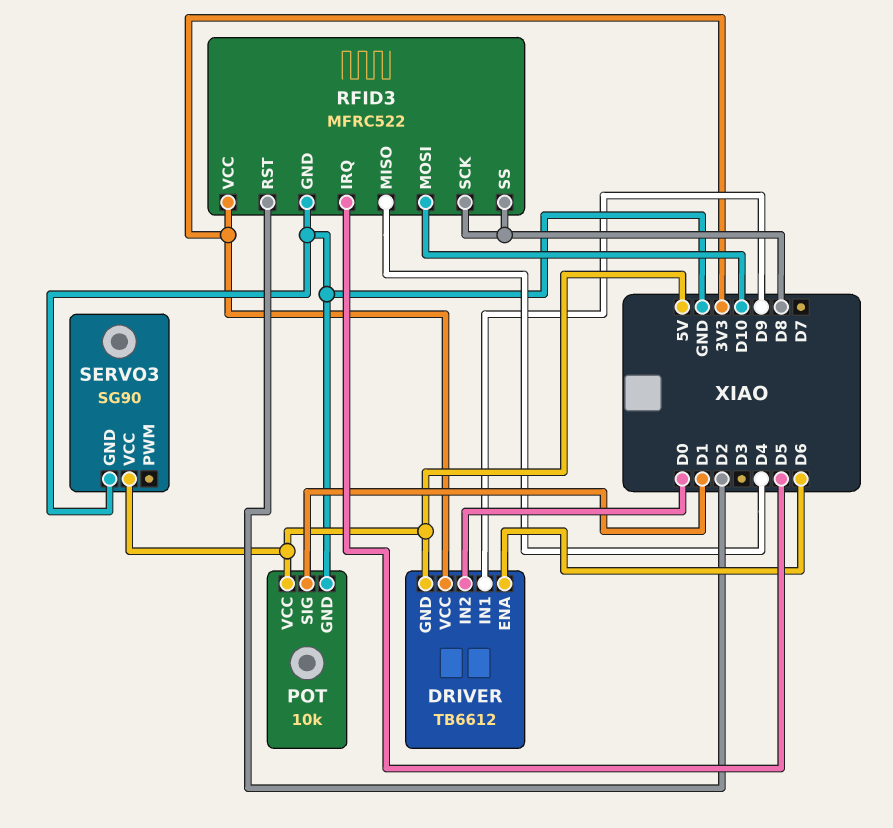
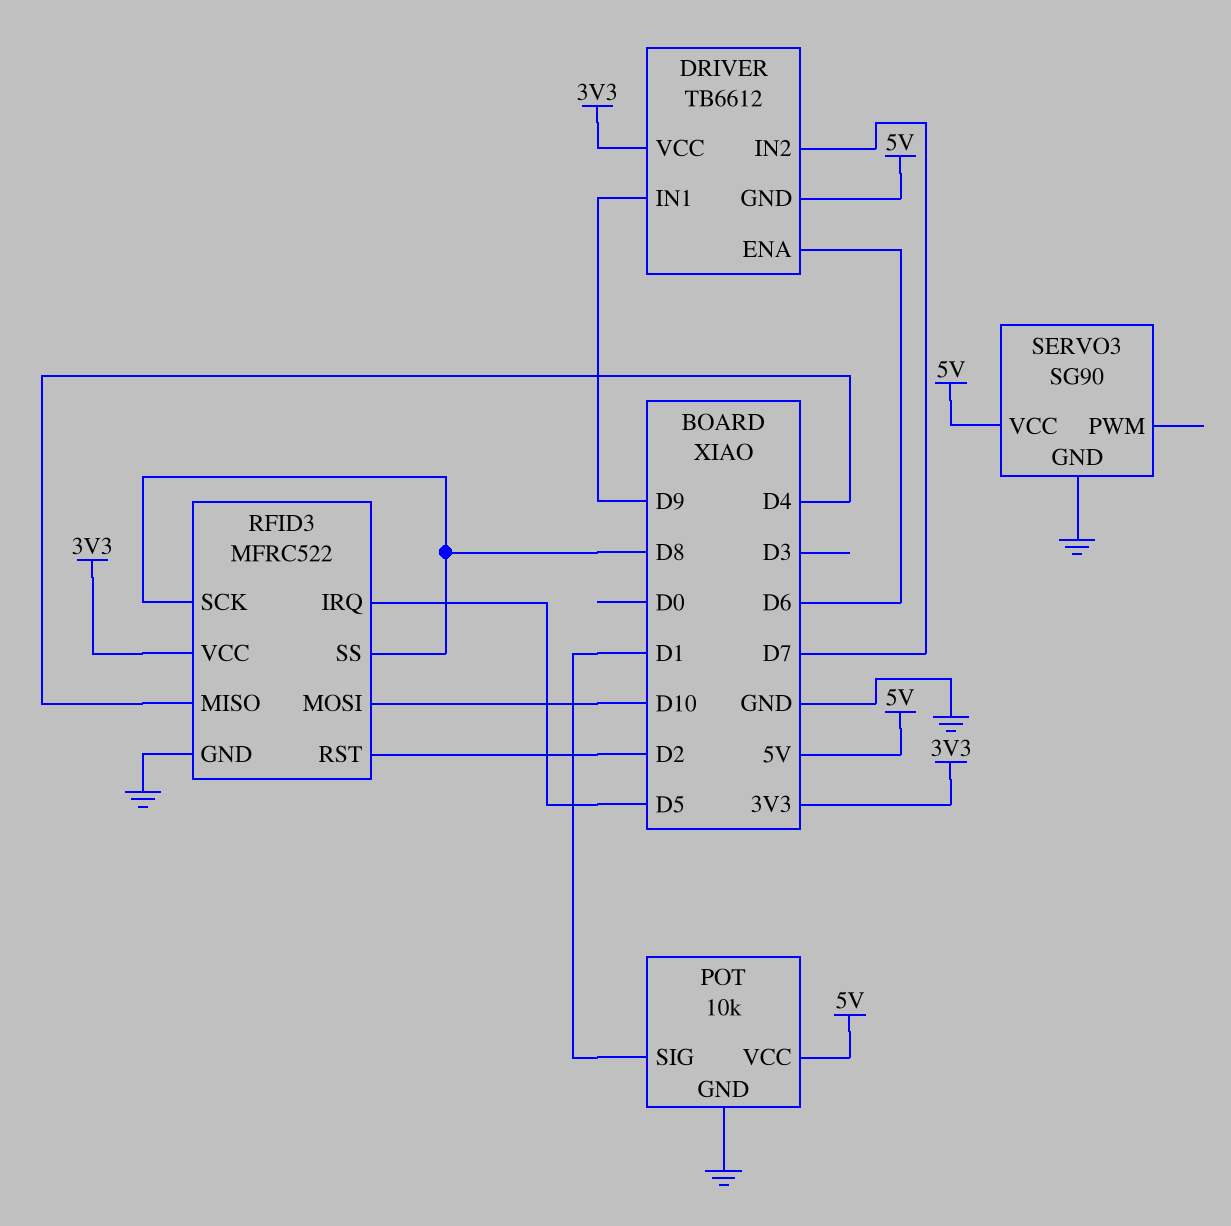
DRIVER pin IN2: D0 -> D7

